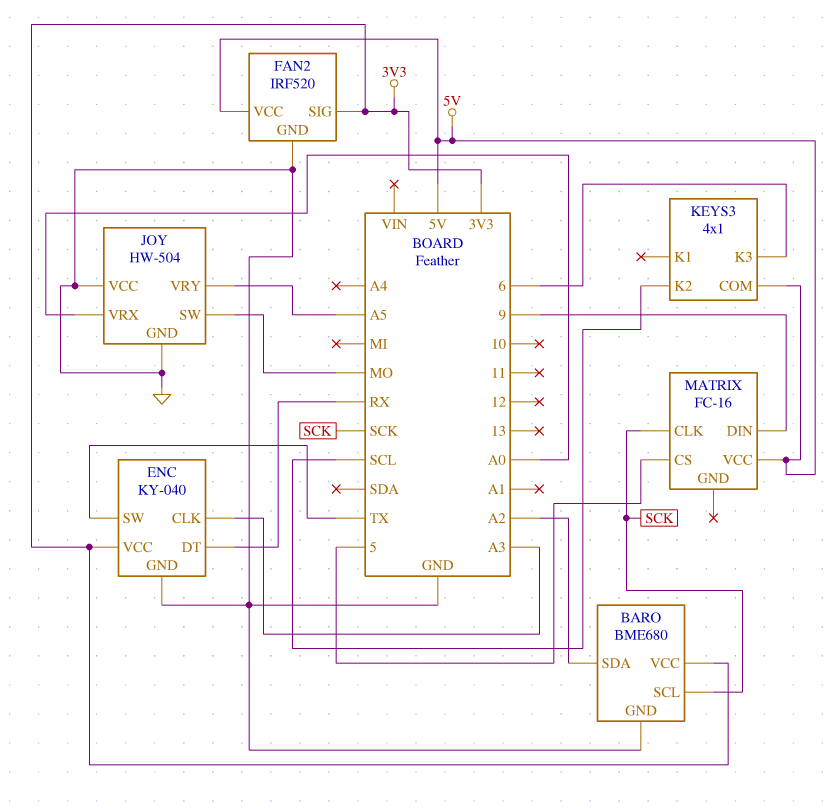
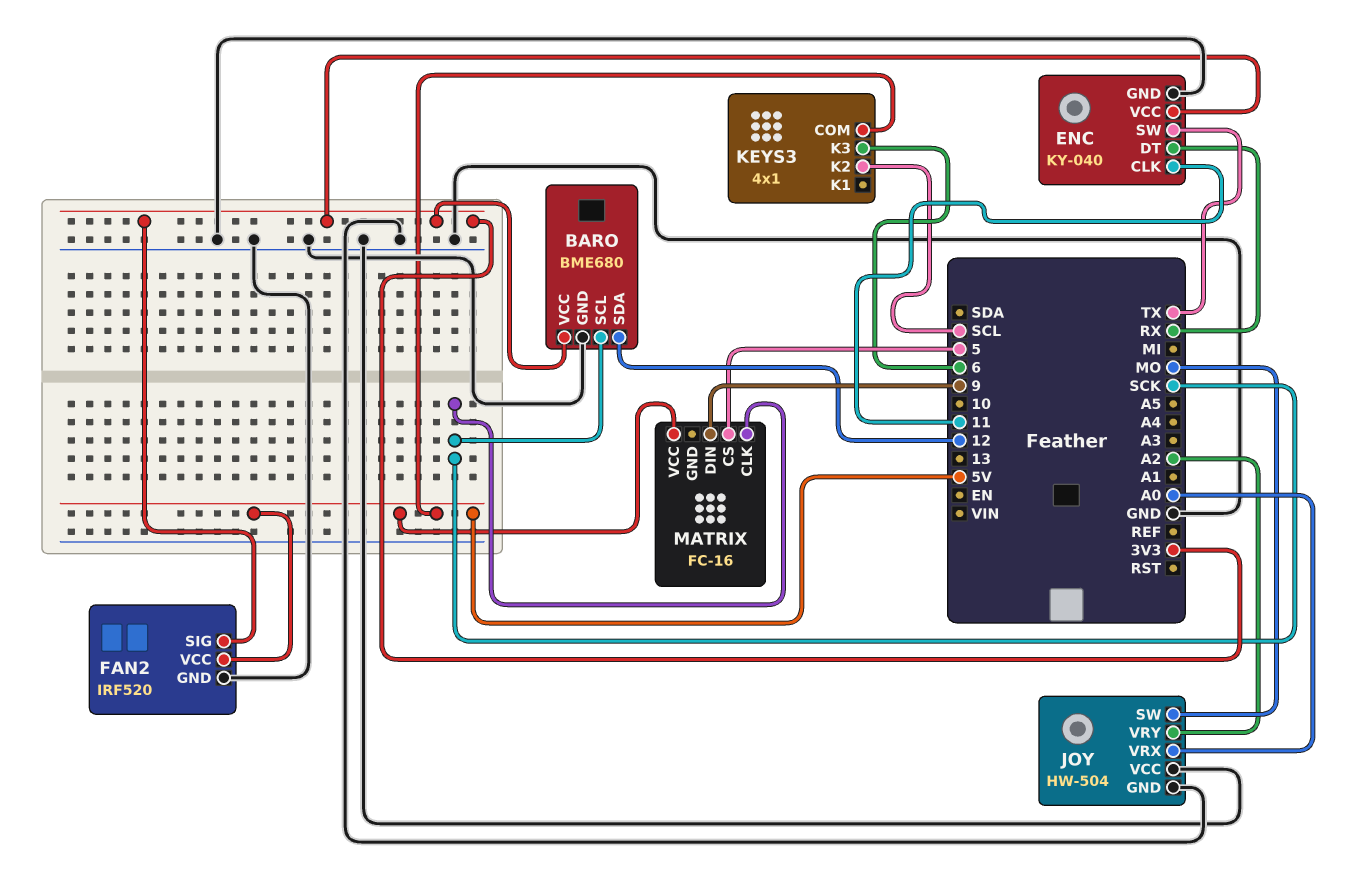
BARO pin SDA: A2 -> 12
ENC pin CLK: A3 -> 11
JOY pin VRY: A5 -> A2

